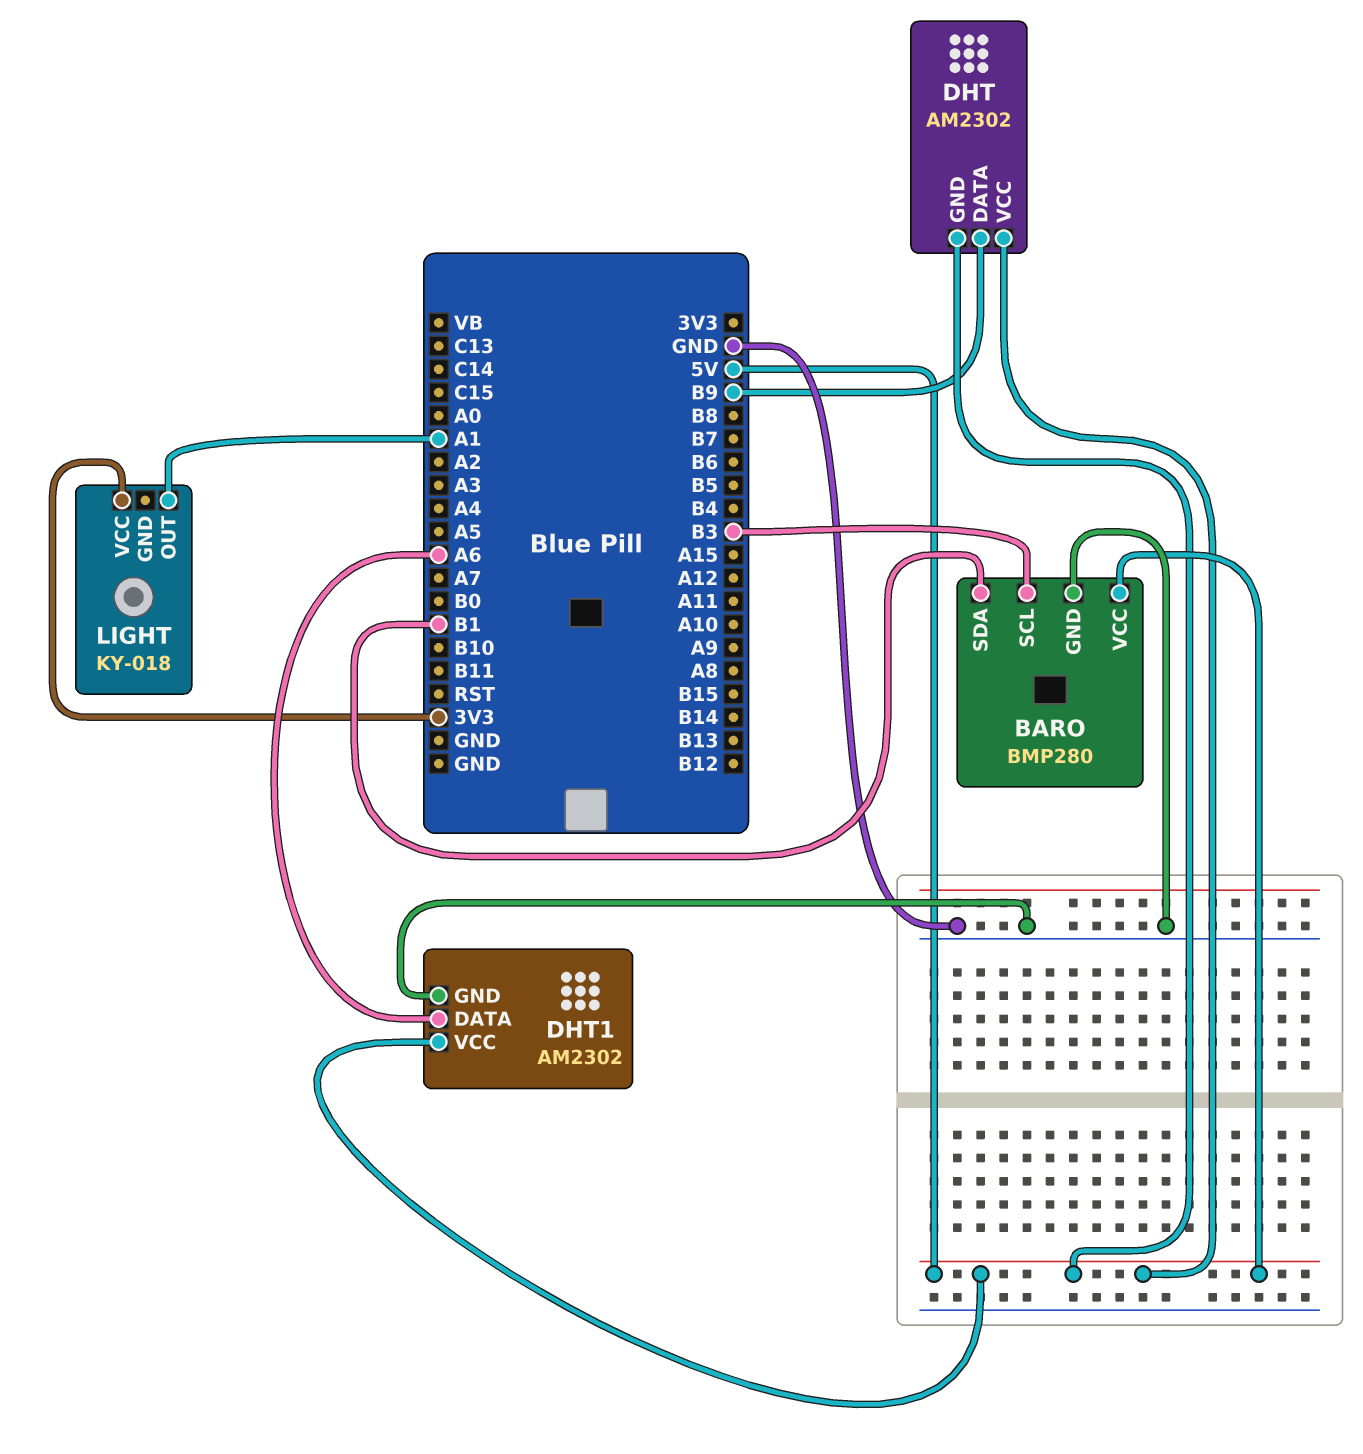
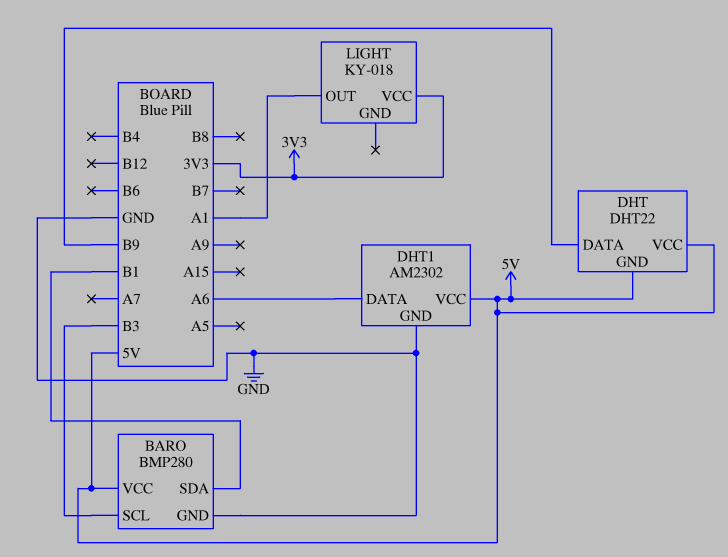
DHT: AM2302 -> DHT22

